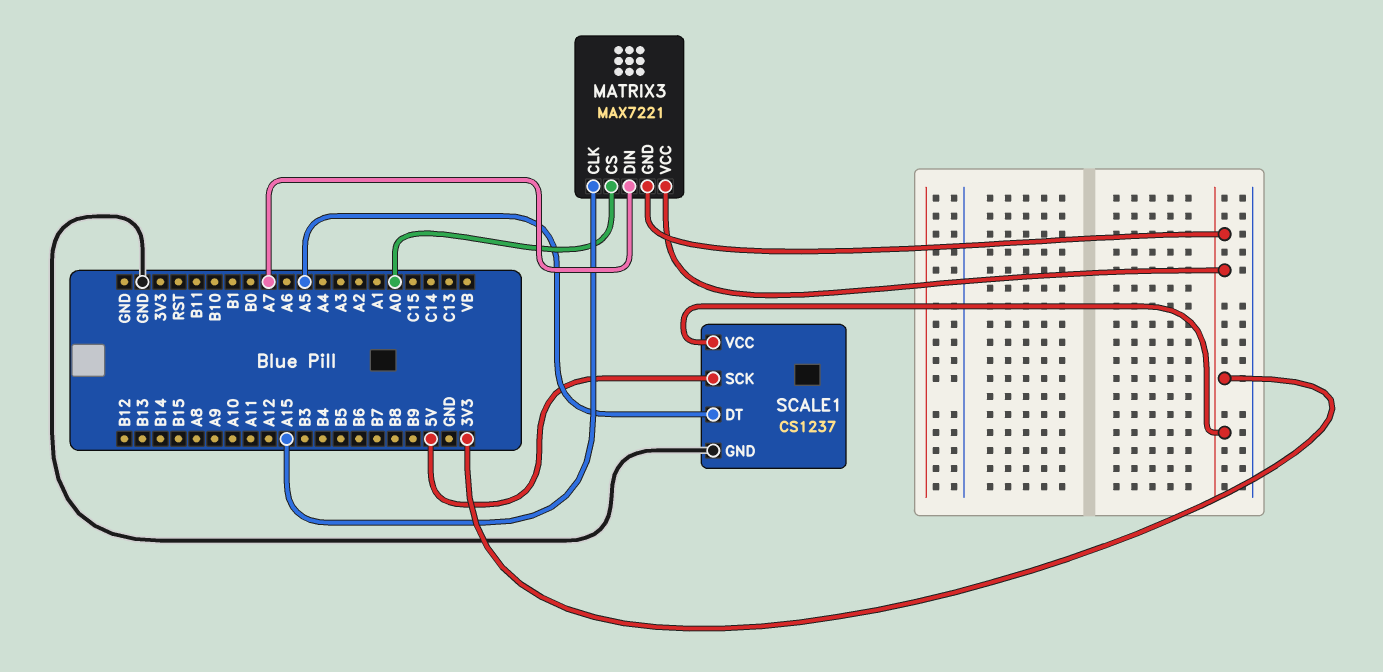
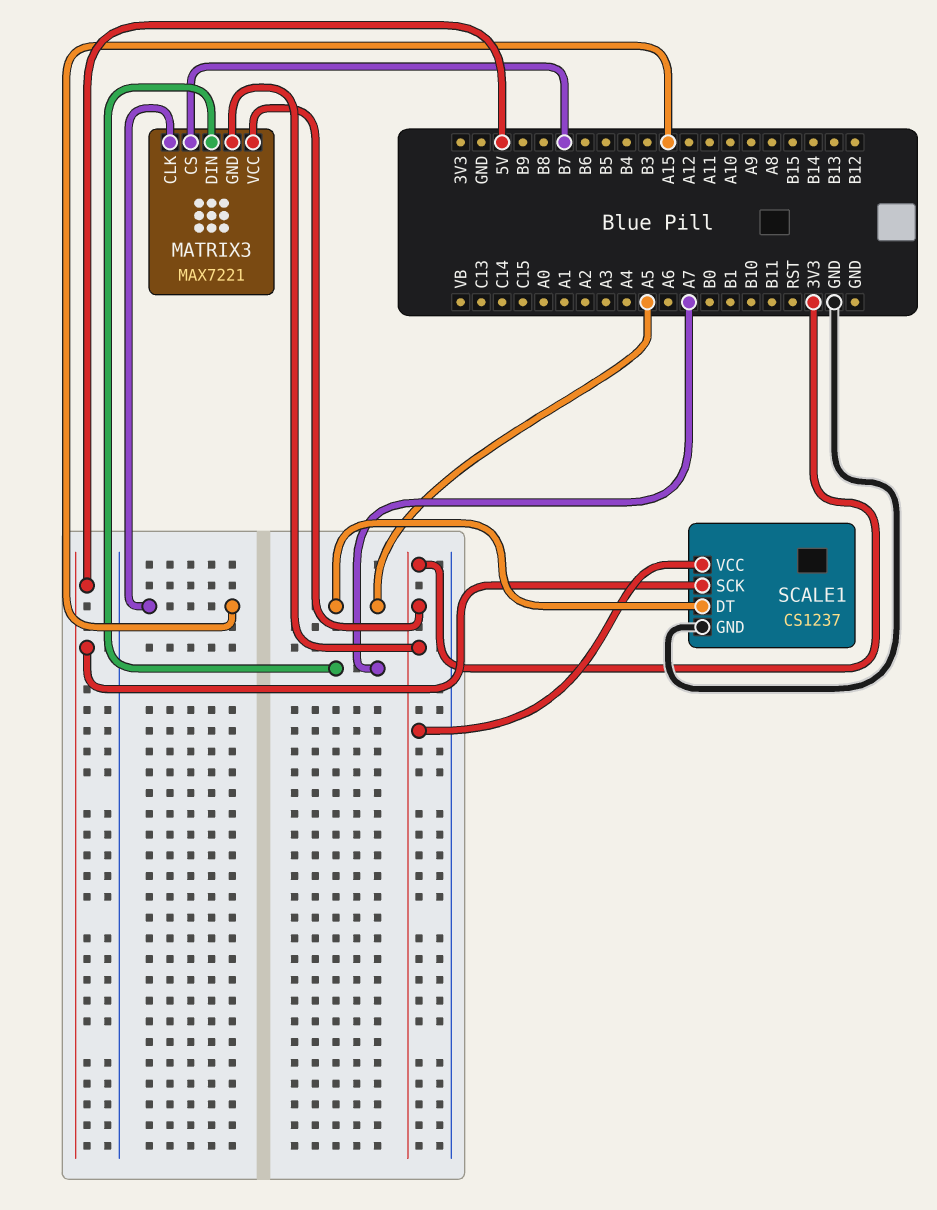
MATRIX3 pin CS: A0 -> B7

